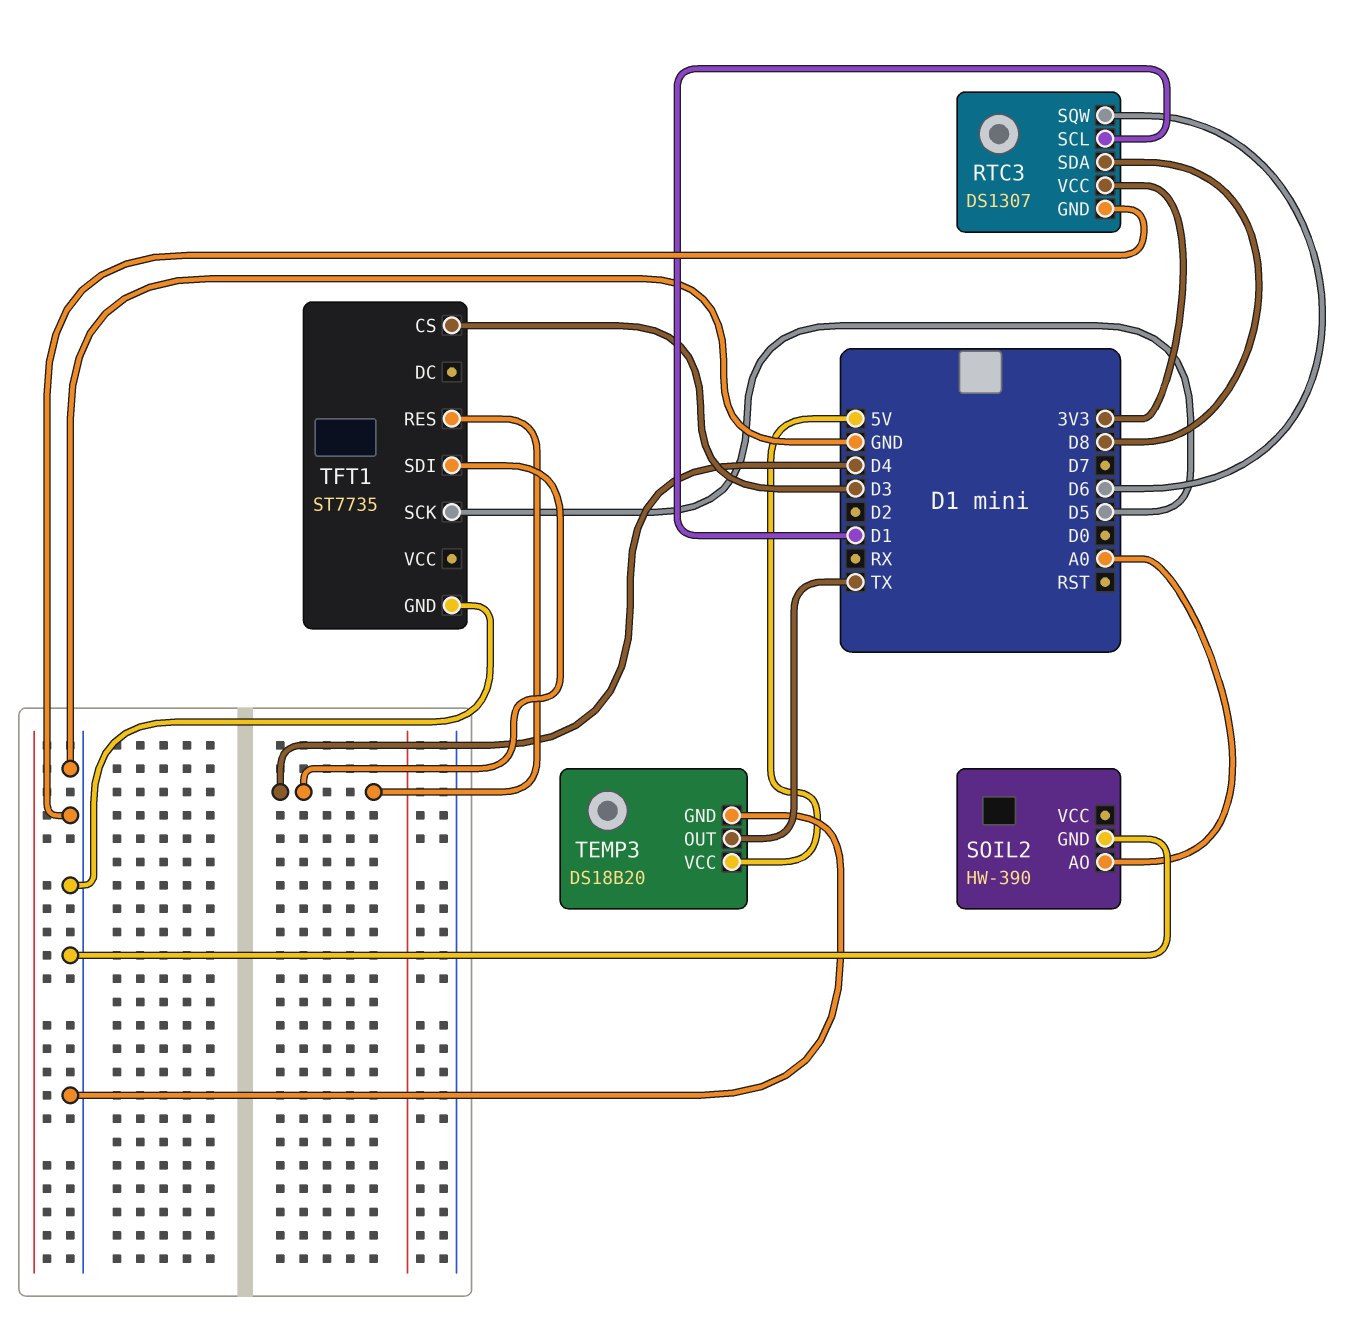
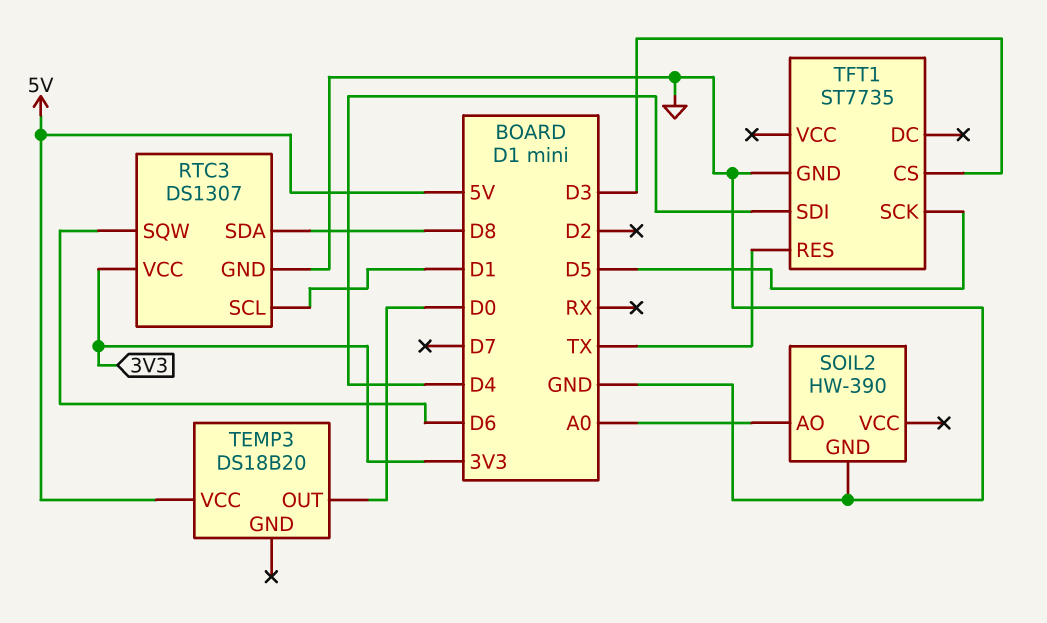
TEMP3 pin GND: GND -> none
TEMP3 pin OUT: TX -> D0
TFT1 pin RES: D4 -> TX

